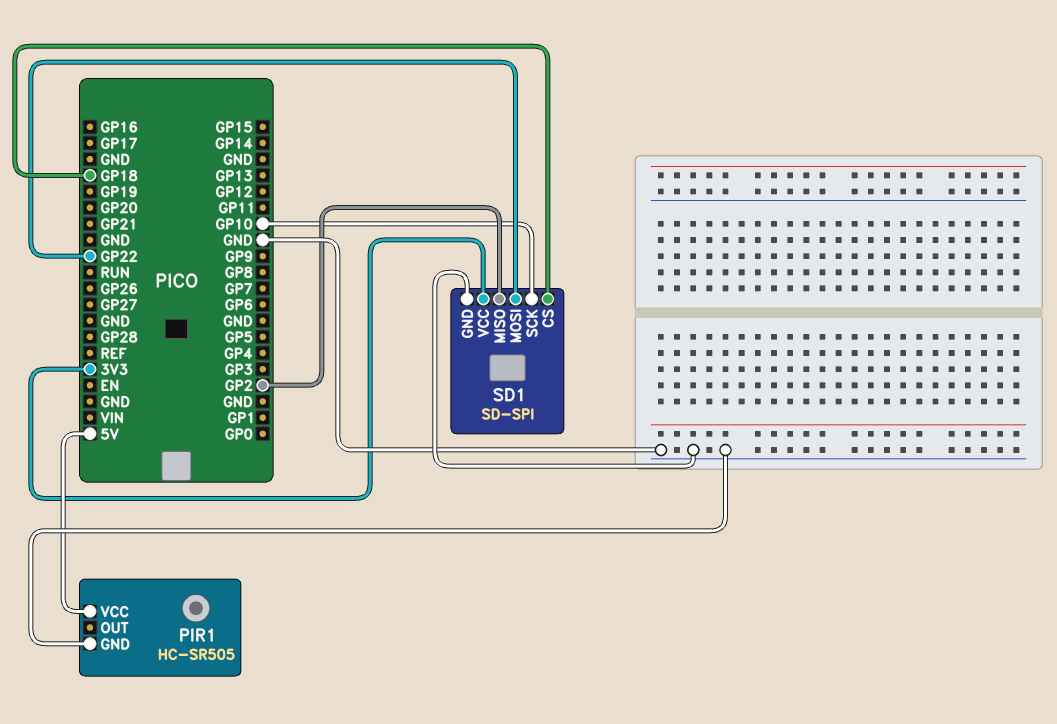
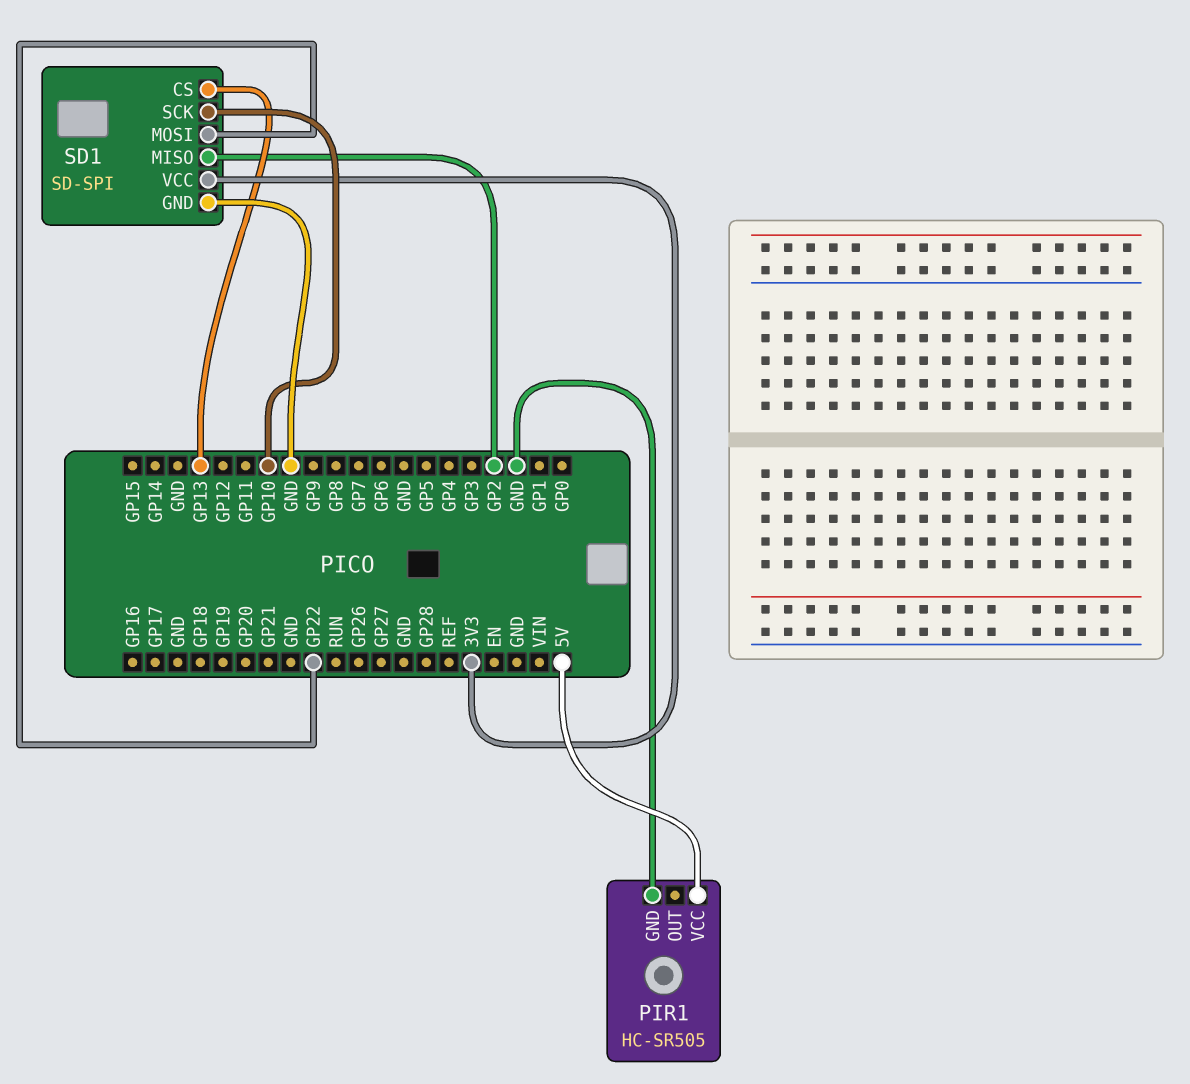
SD1 pin CS: GP18 -> GP13

